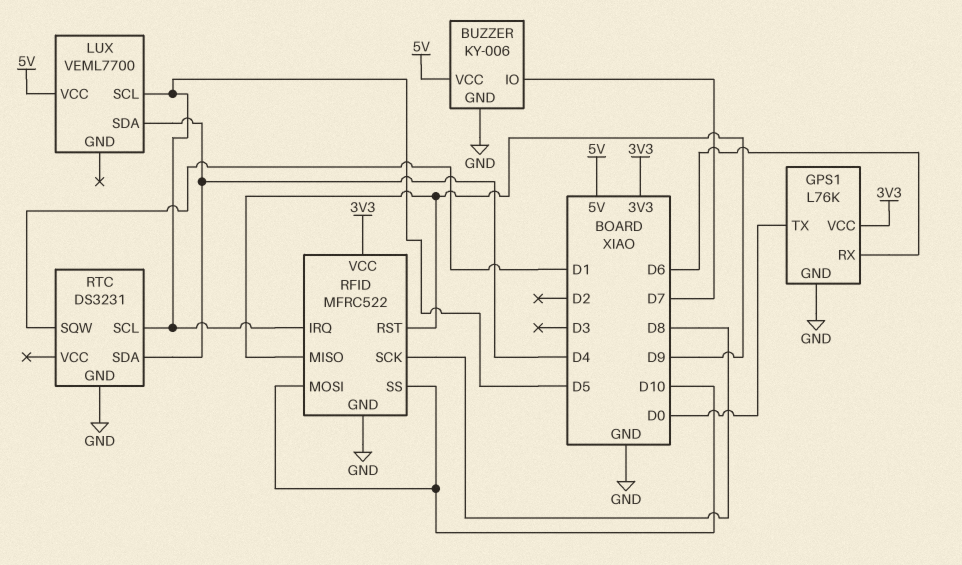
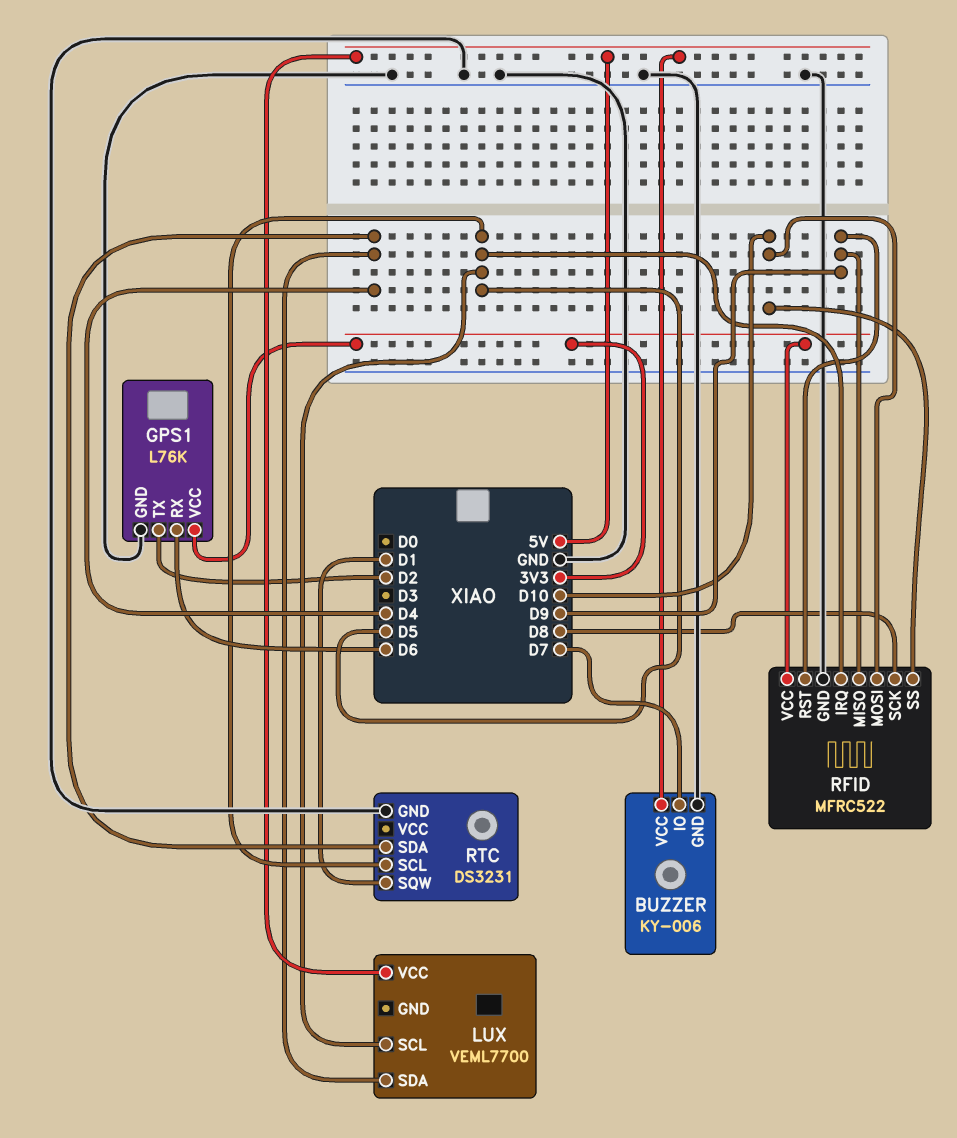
GPS1 pin TX: D0 -> D2

